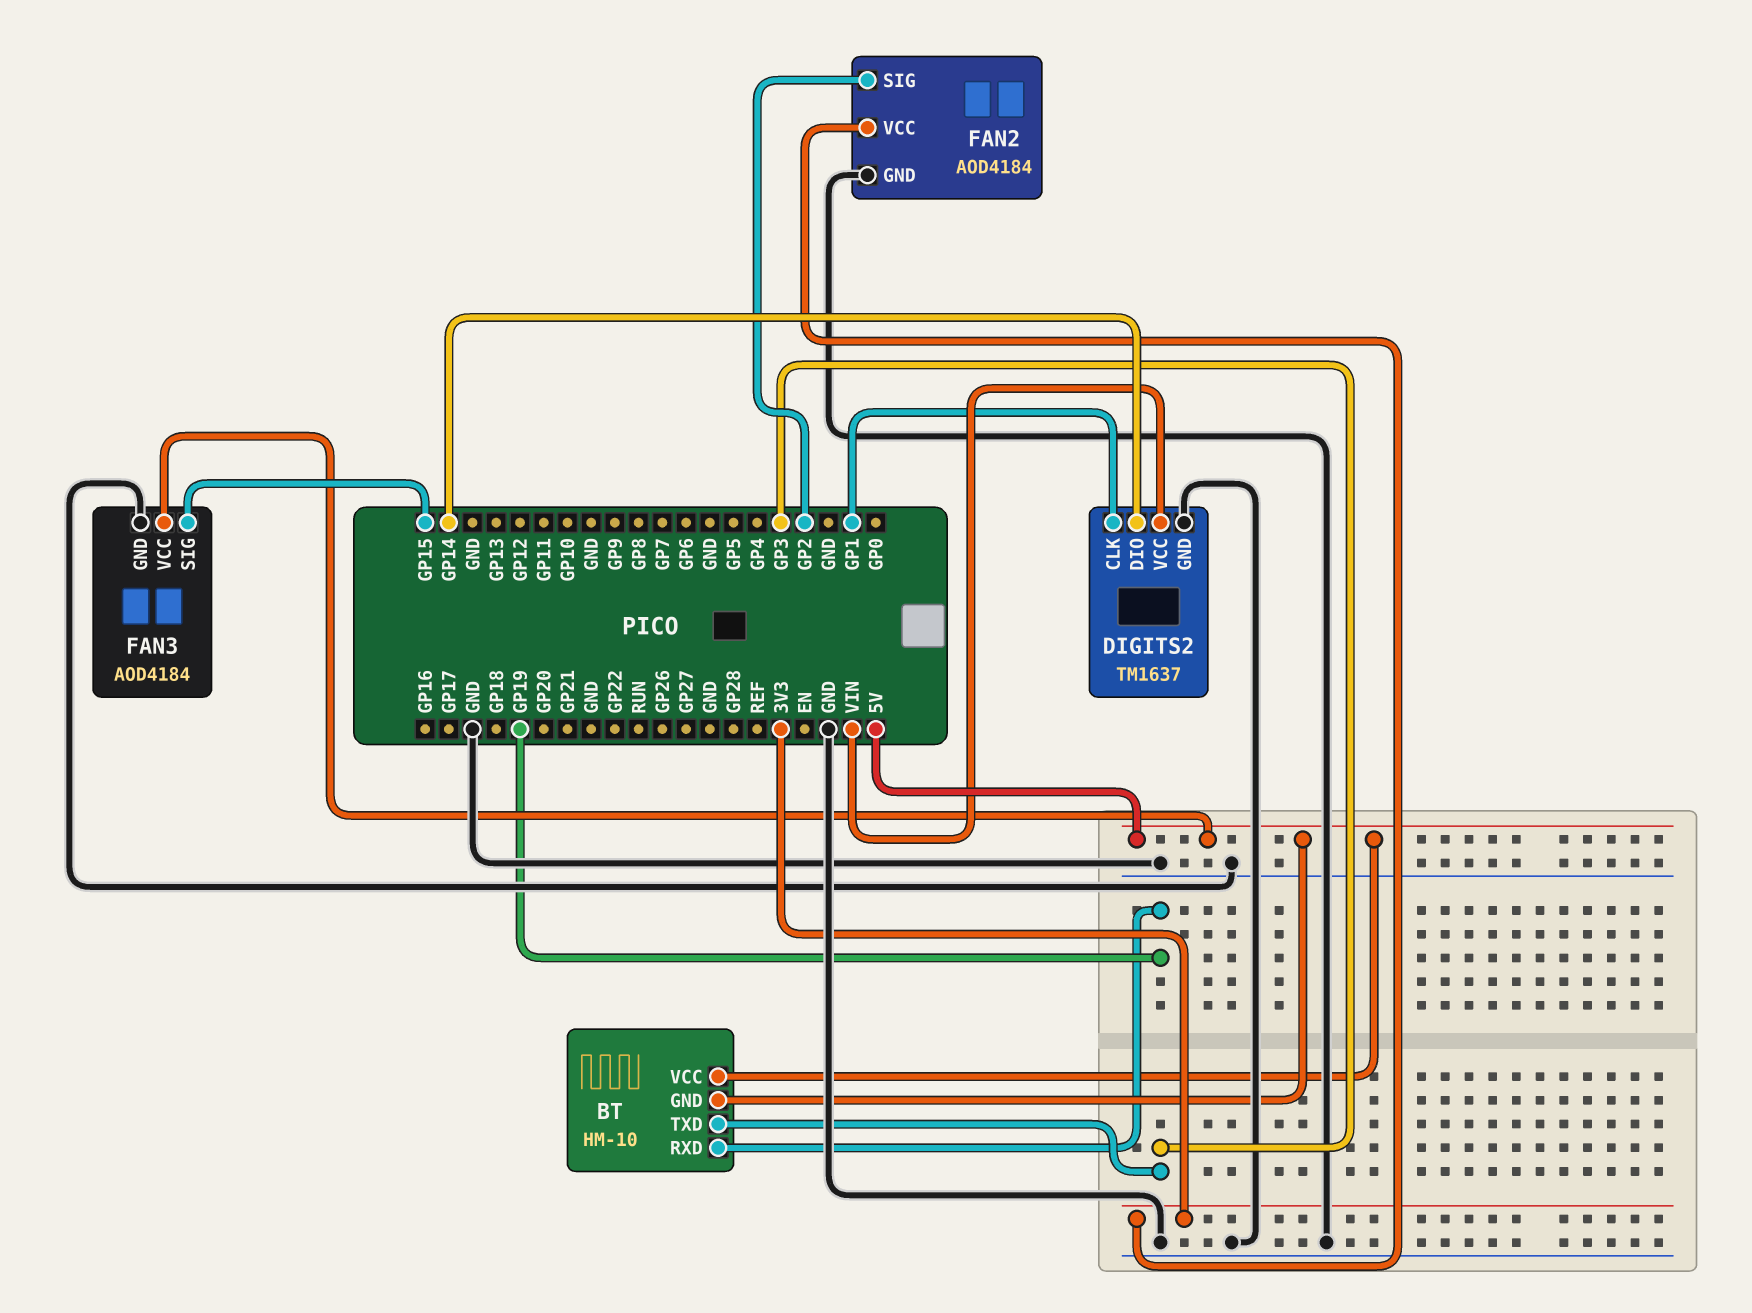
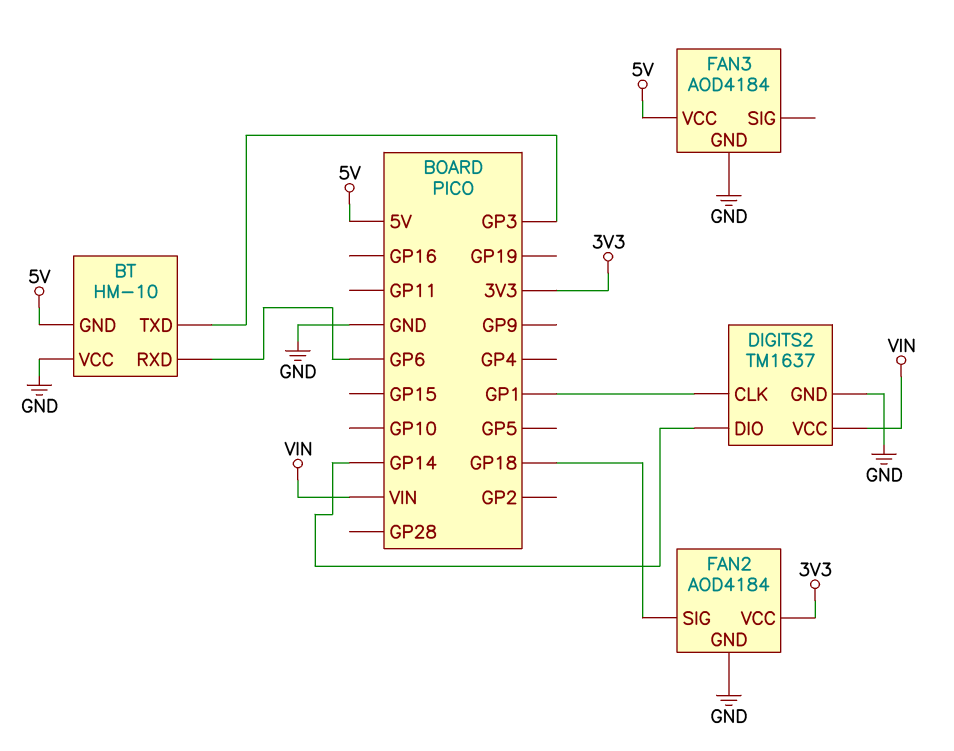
BT pin RXD: GP19 -> GP6
BT pin VCC: 5V -> GND
FAN2 pin SIG: GP2 -> GP18
FAN3 pin SIG: GP15 -> none

